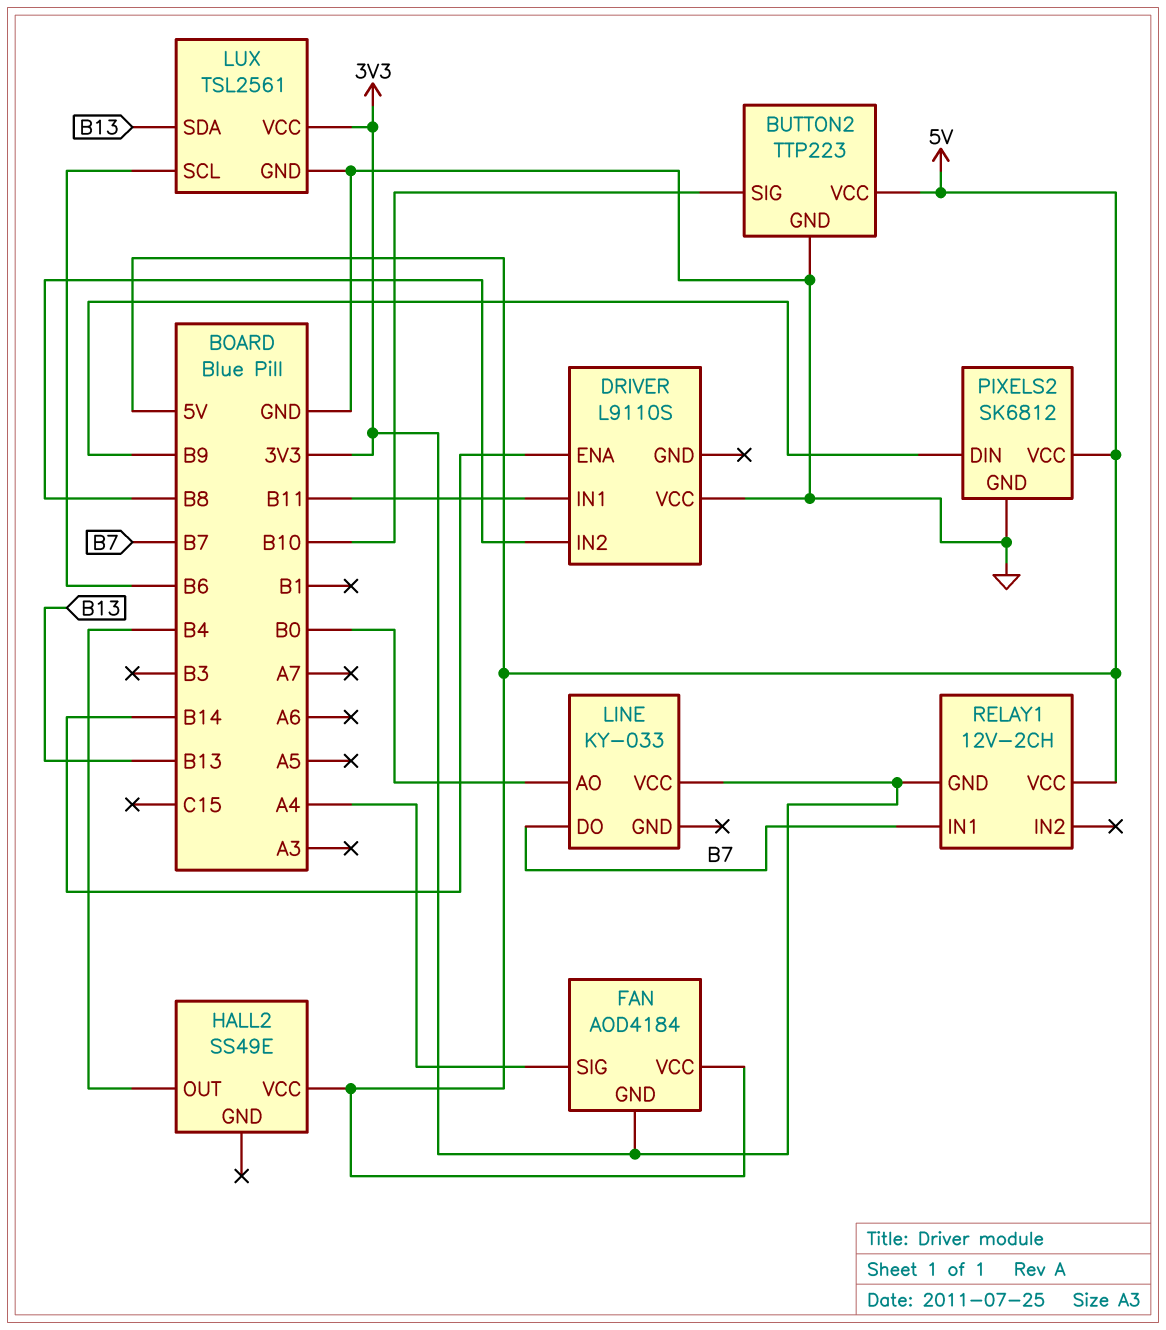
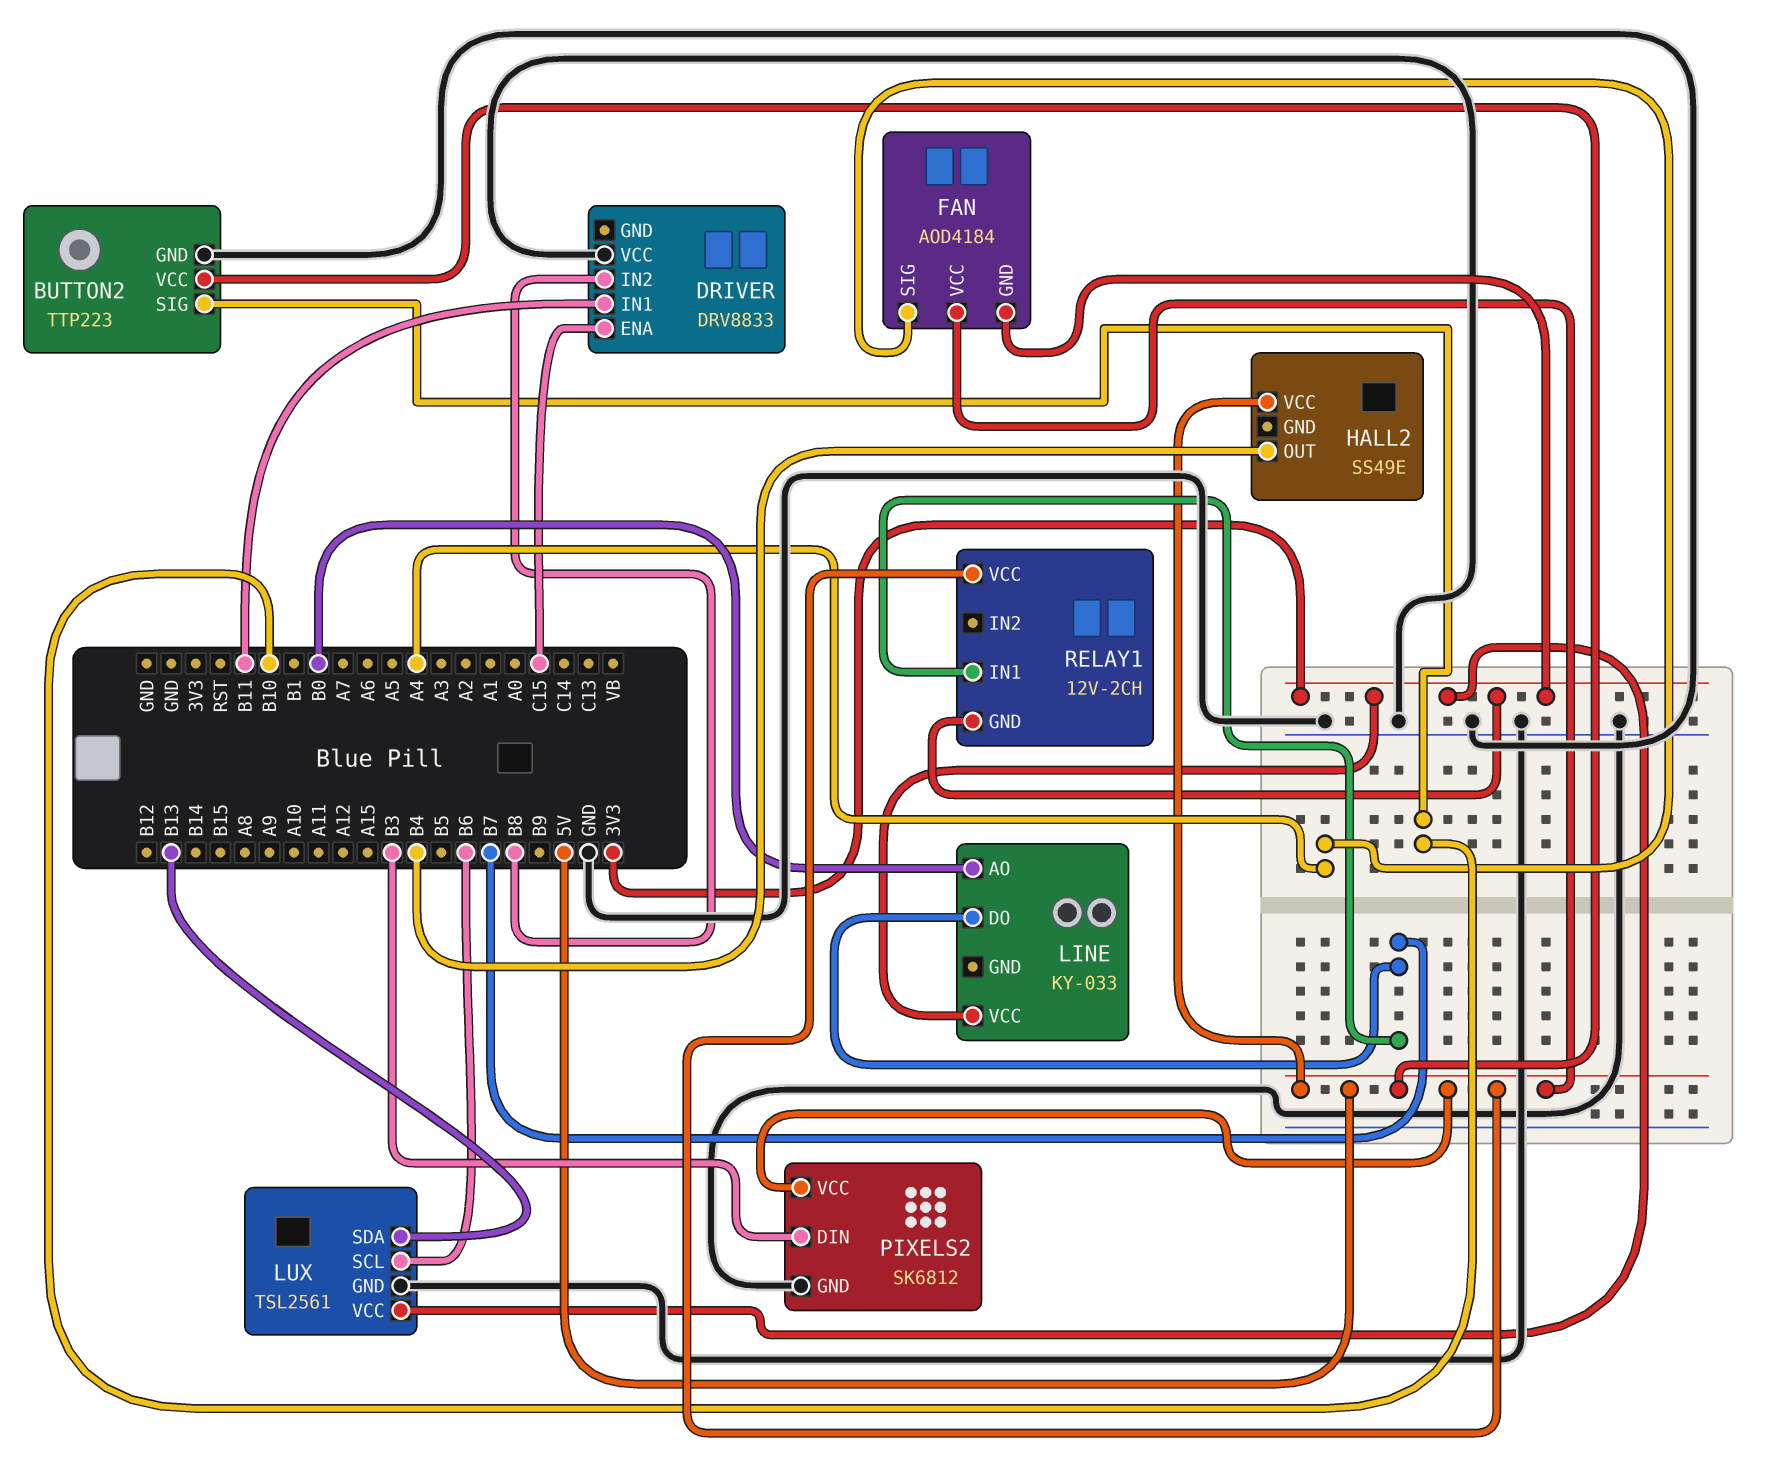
DRIVER: L9110S -> DRV8833
DRIVER pin ENA: B14 -> C15
PIXELS2 pin DIN: B9 -> B3

